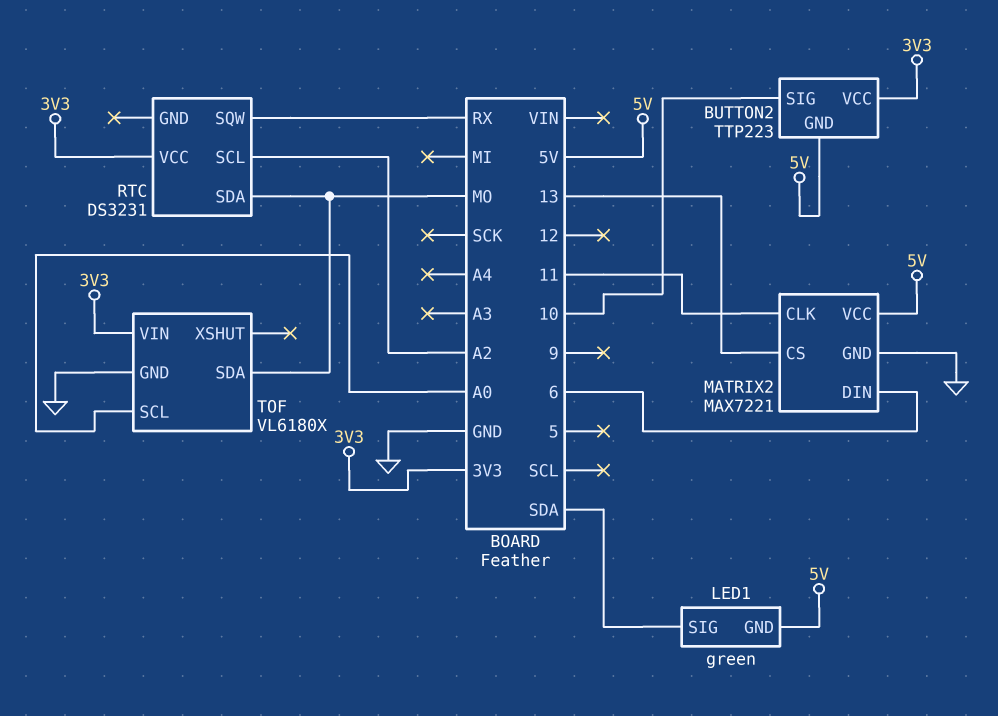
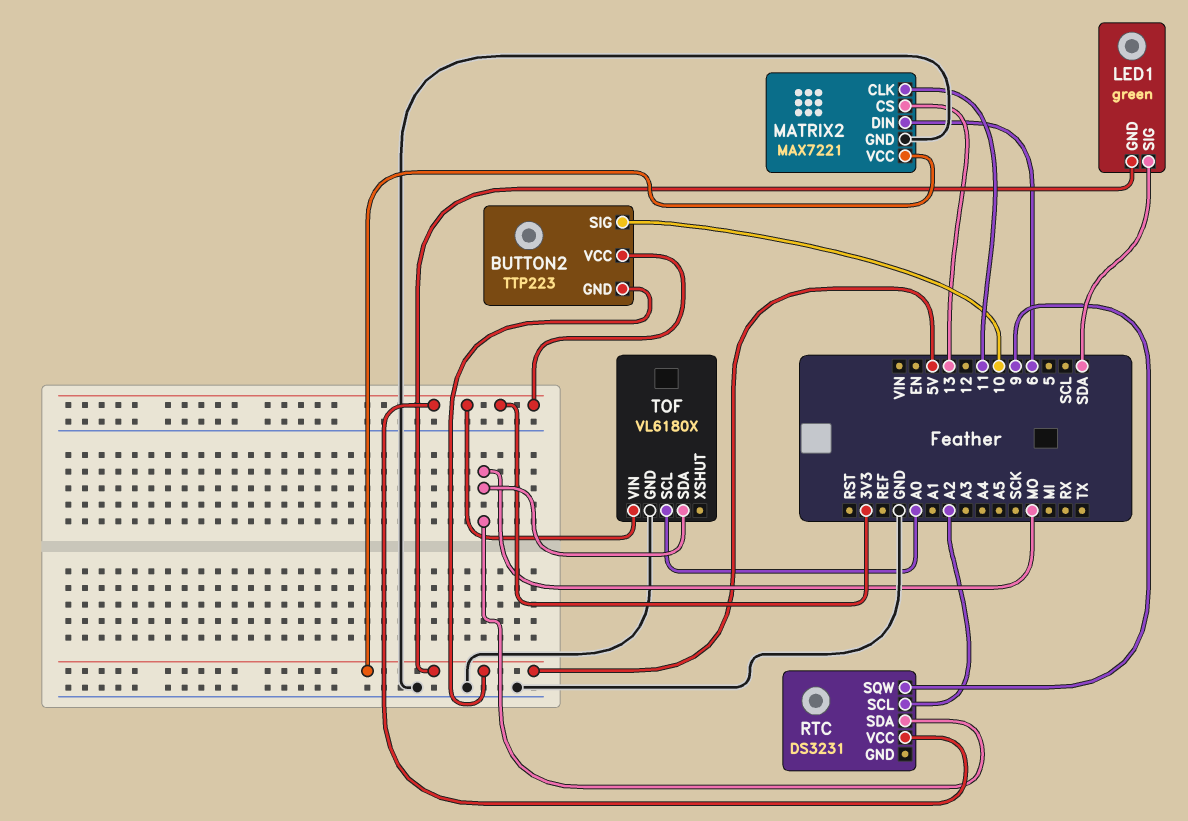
RTC pin SQW: RX -> 9

